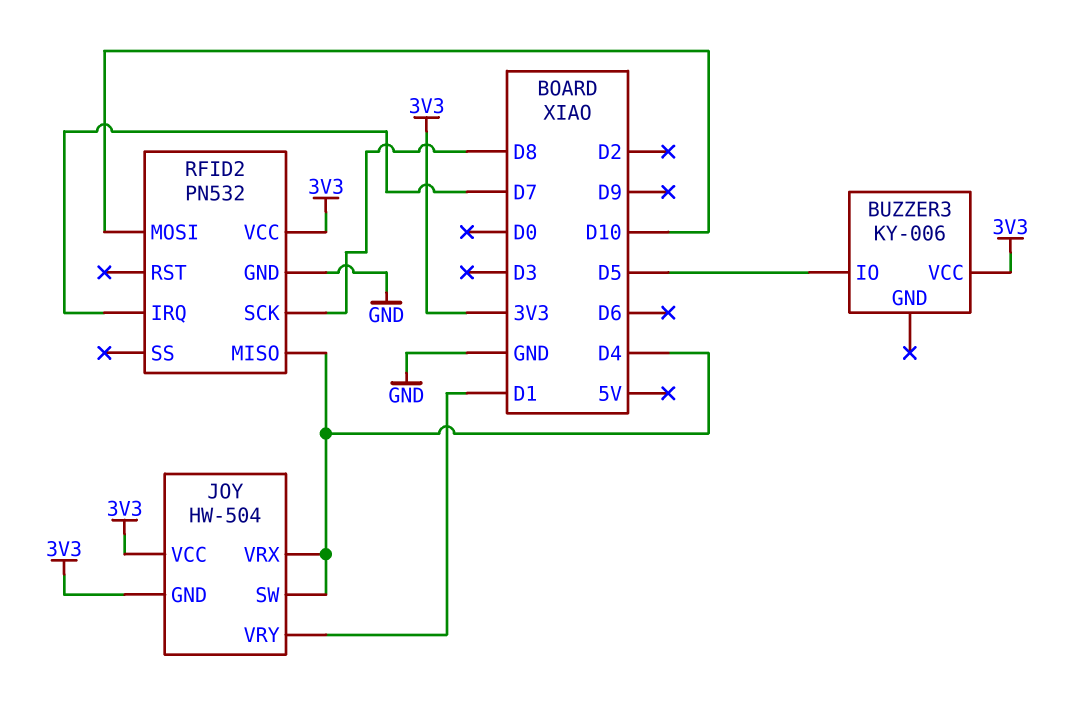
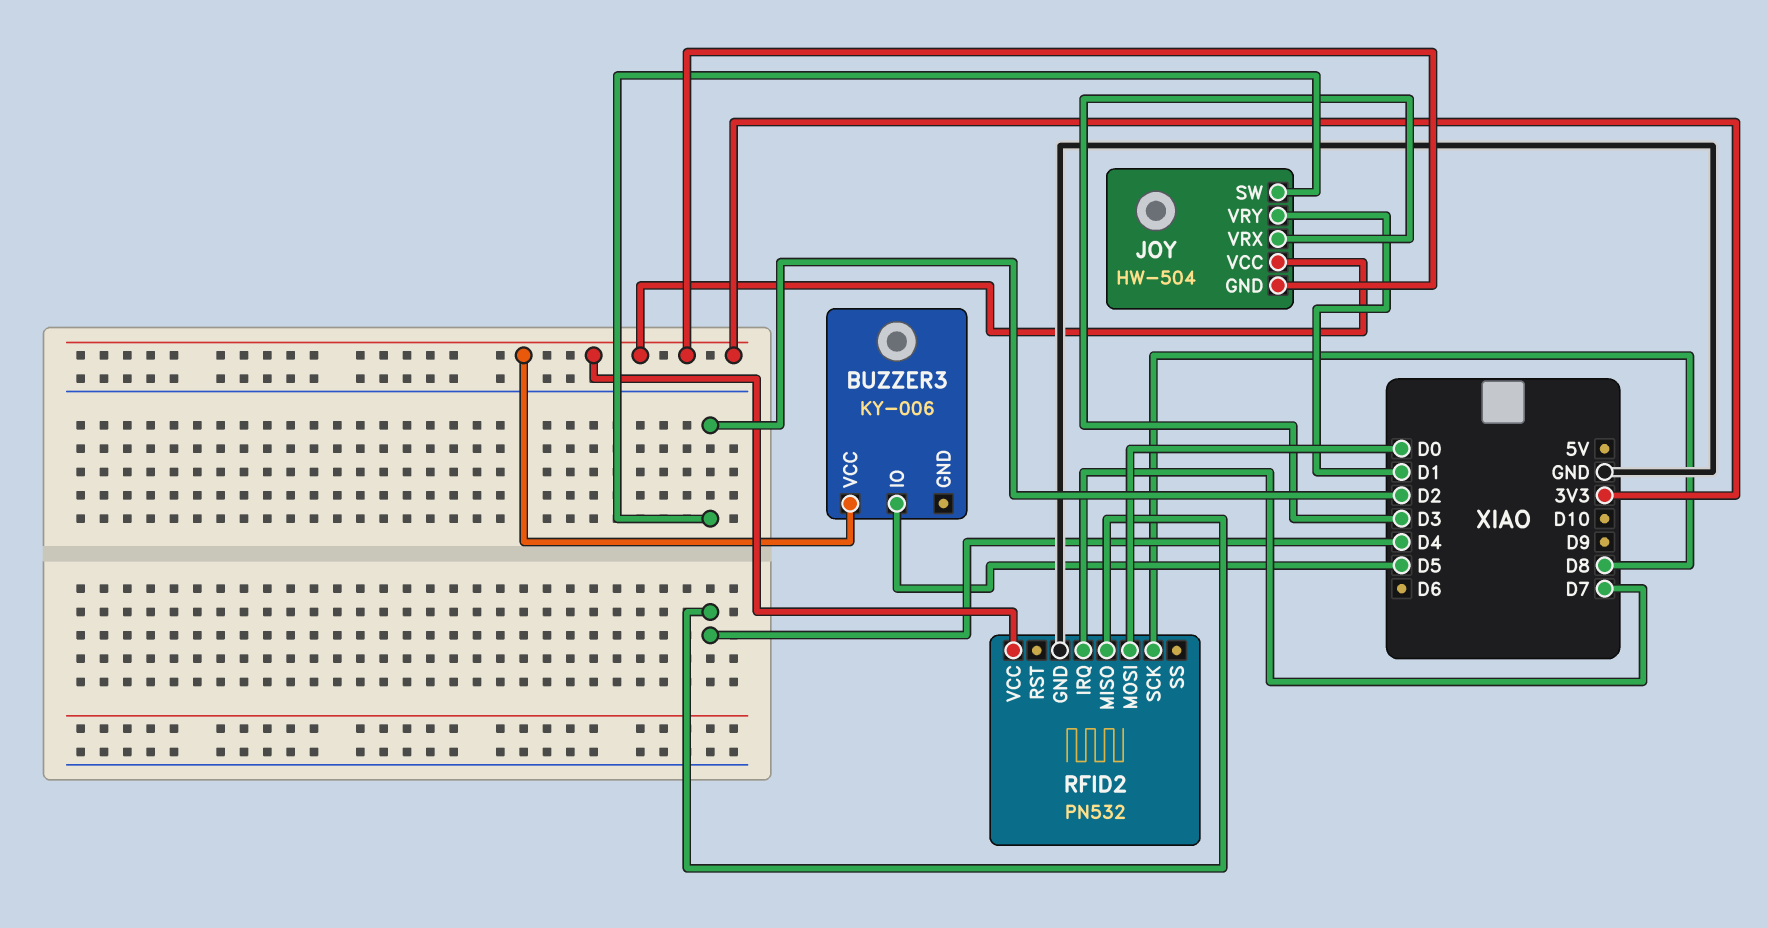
JOY pin SW: D4 -> D2
JOY pin VRX: D4 -> D3
RFID2 pin MOSI: D10 -> D0

